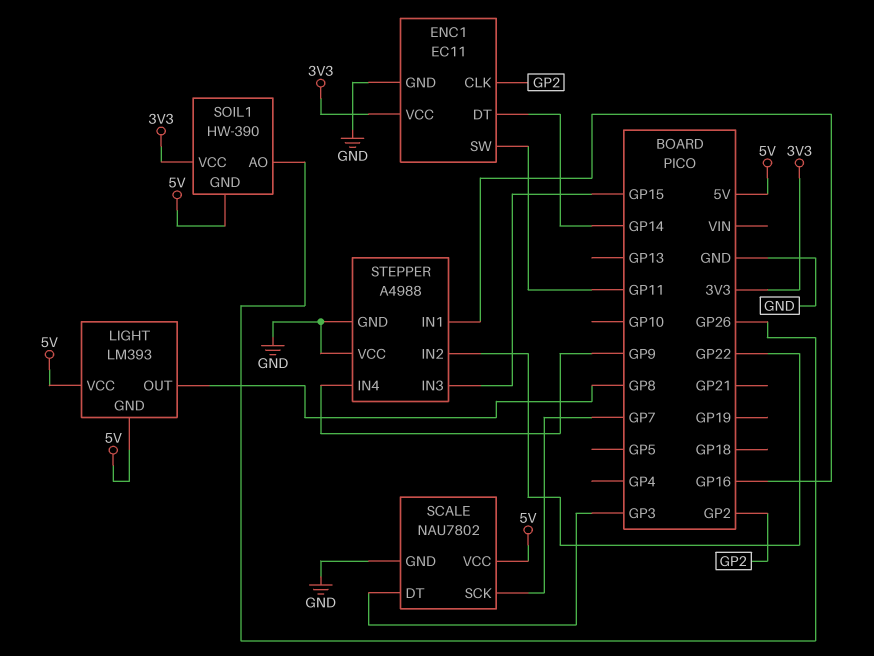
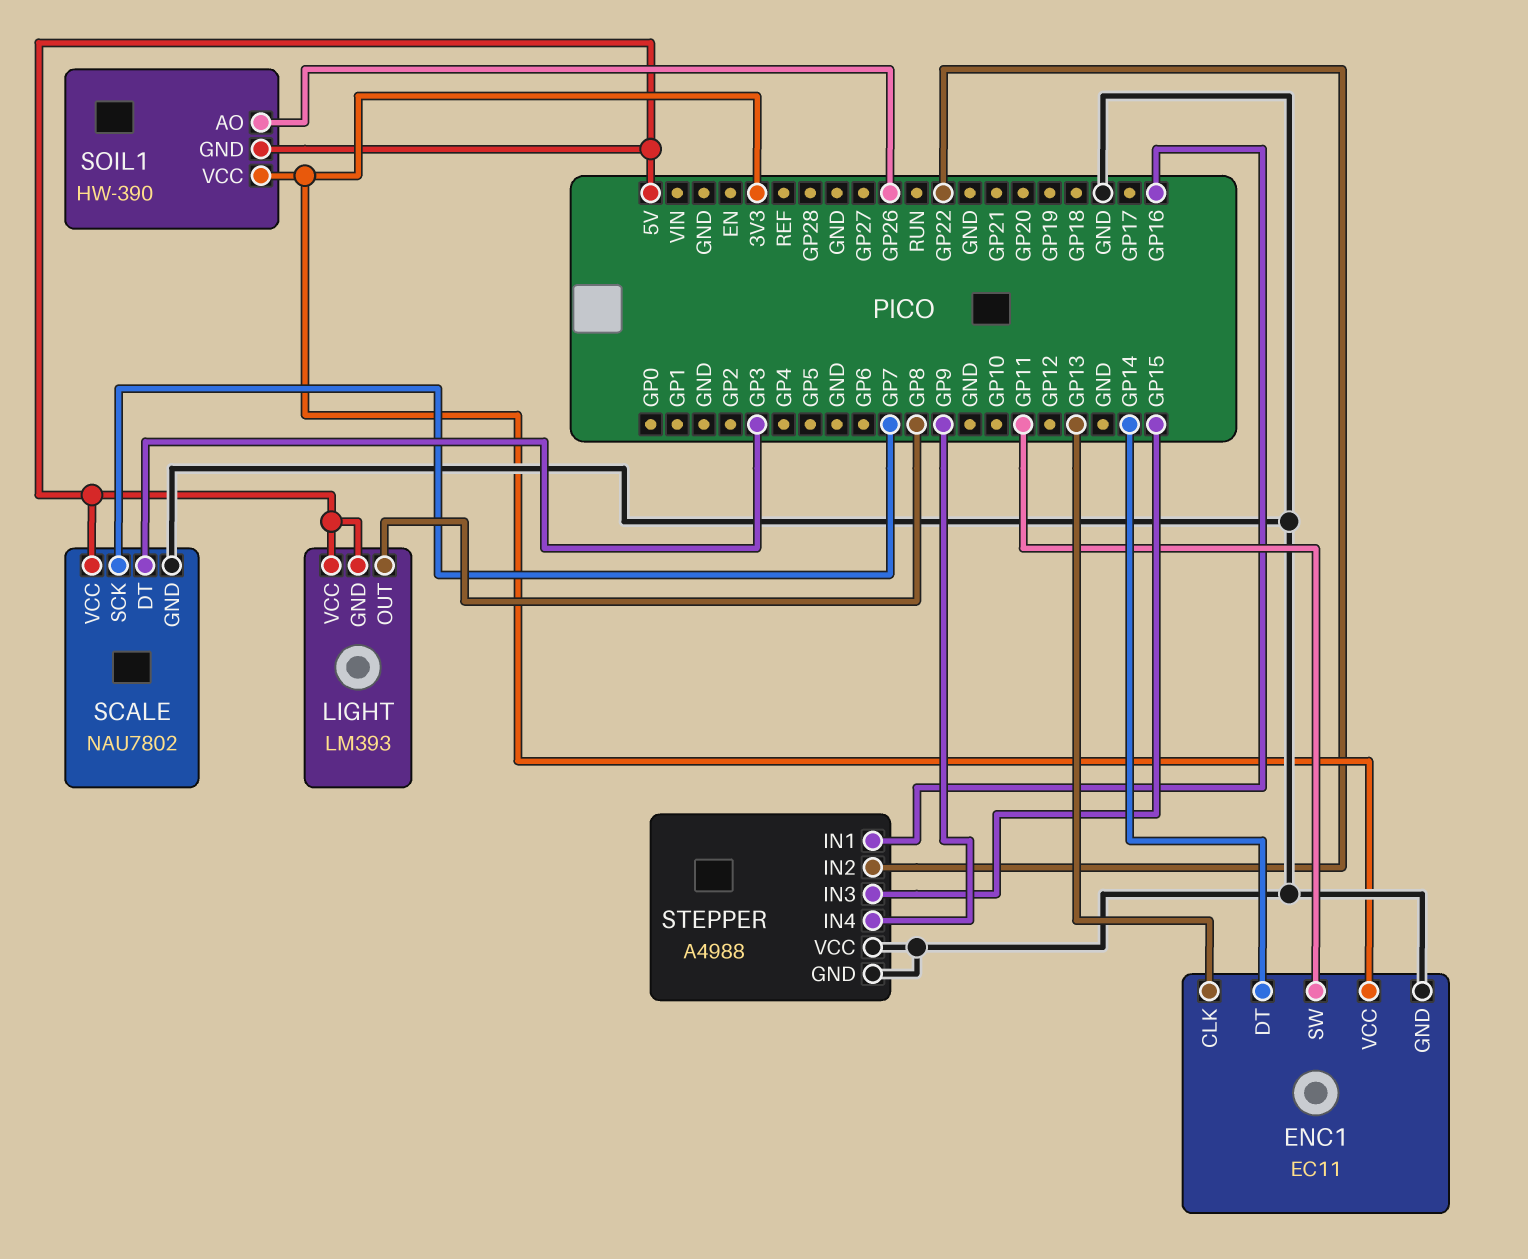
ENC1 pin CLK: GP2 -> GP13

